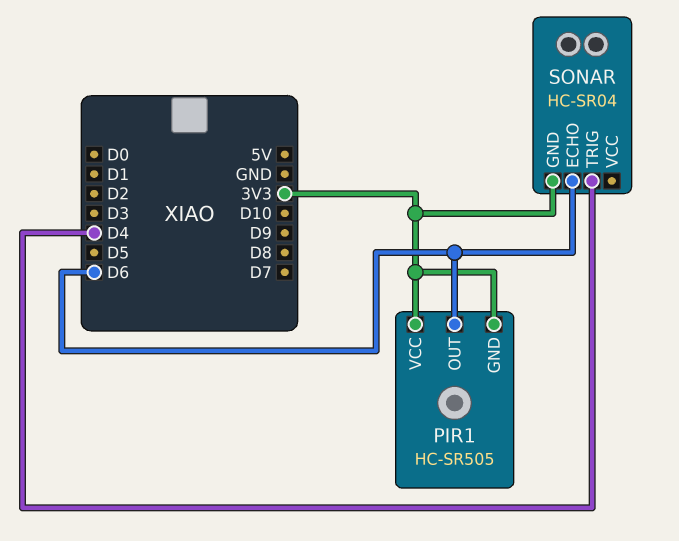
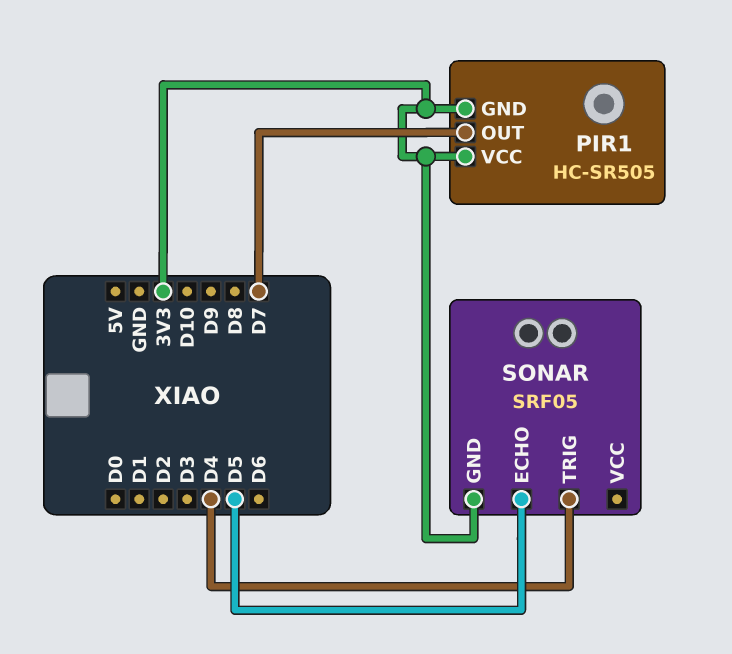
PIR1 pin OUT: D6 -> D7
SONAR: HC-SR04 -> SRF05
SONAR pin ECHO: D6 -> D5

